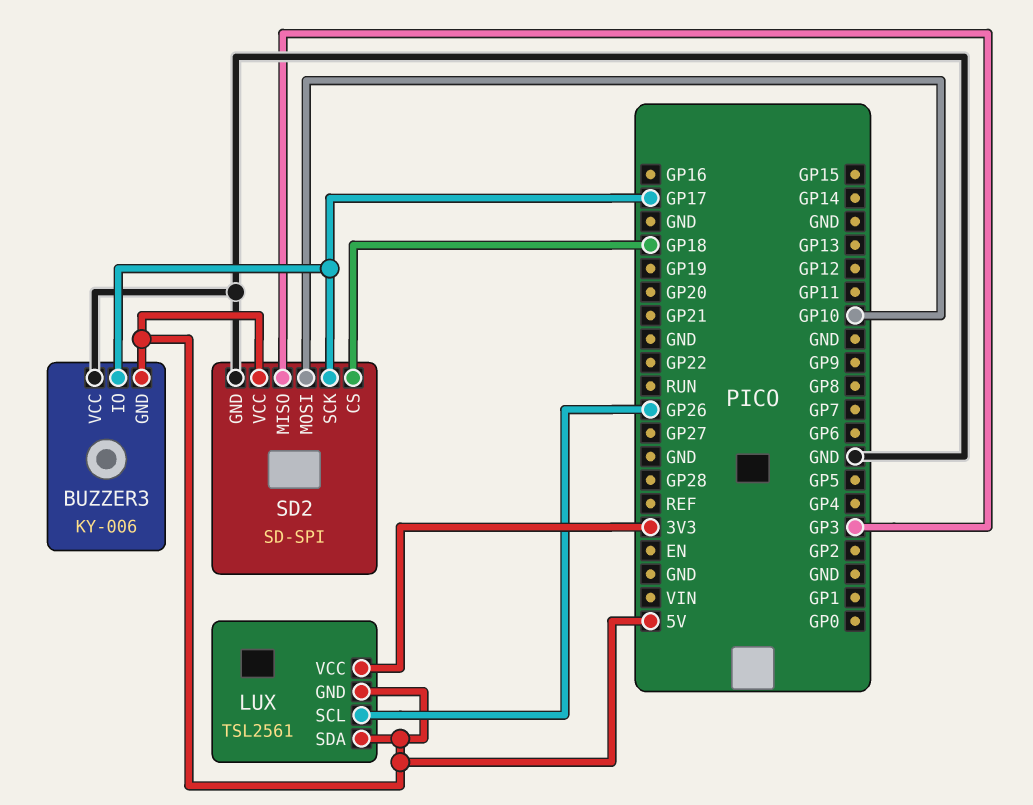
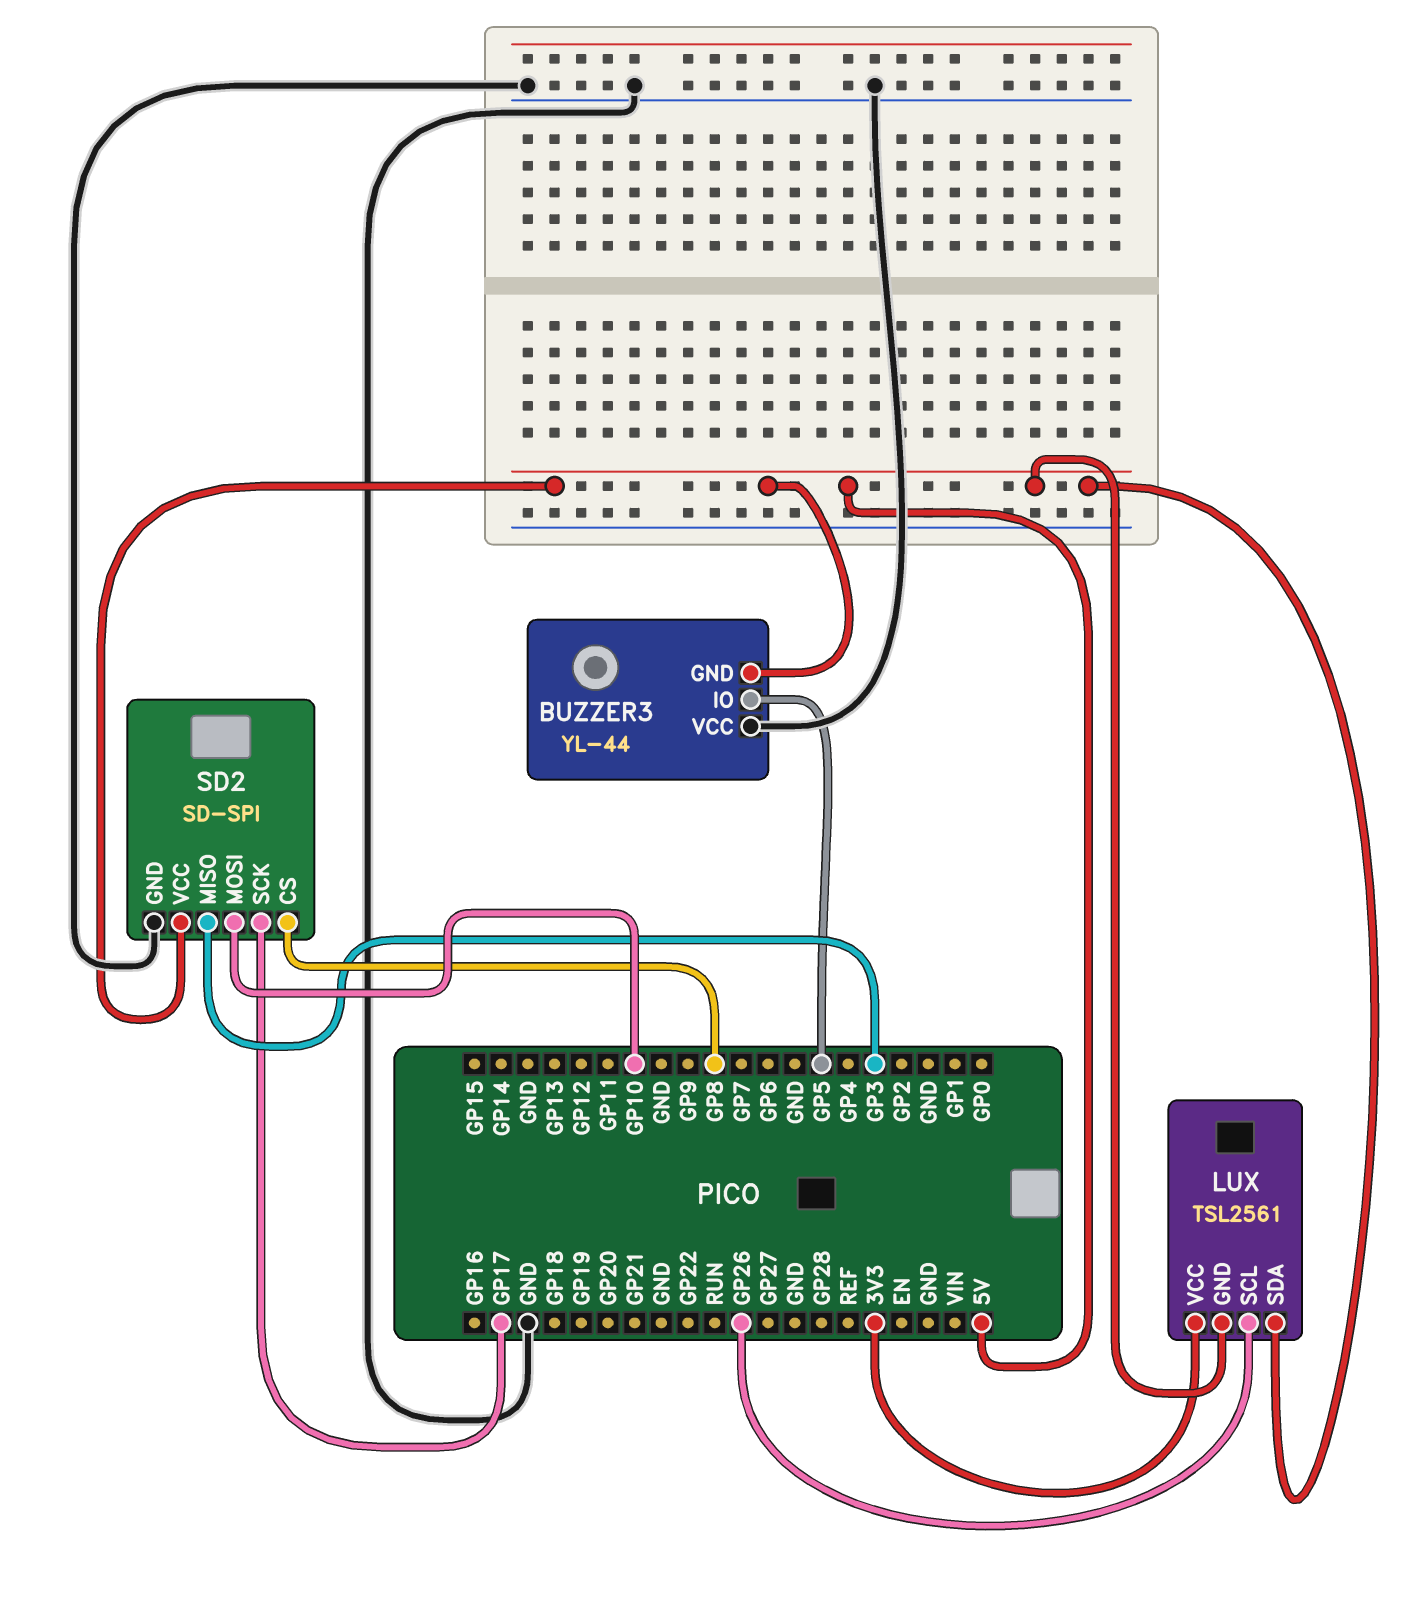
BUZZER3: KY-006 -> YL-44
BUZZER3 pin IO: GP17 -> GP5
SD2 pin CS: GP18 -> GP8

